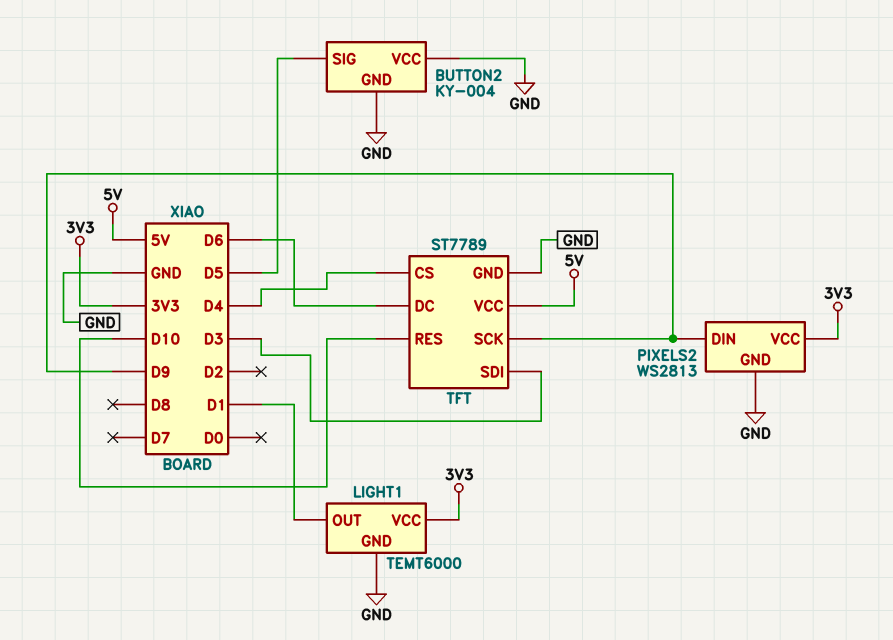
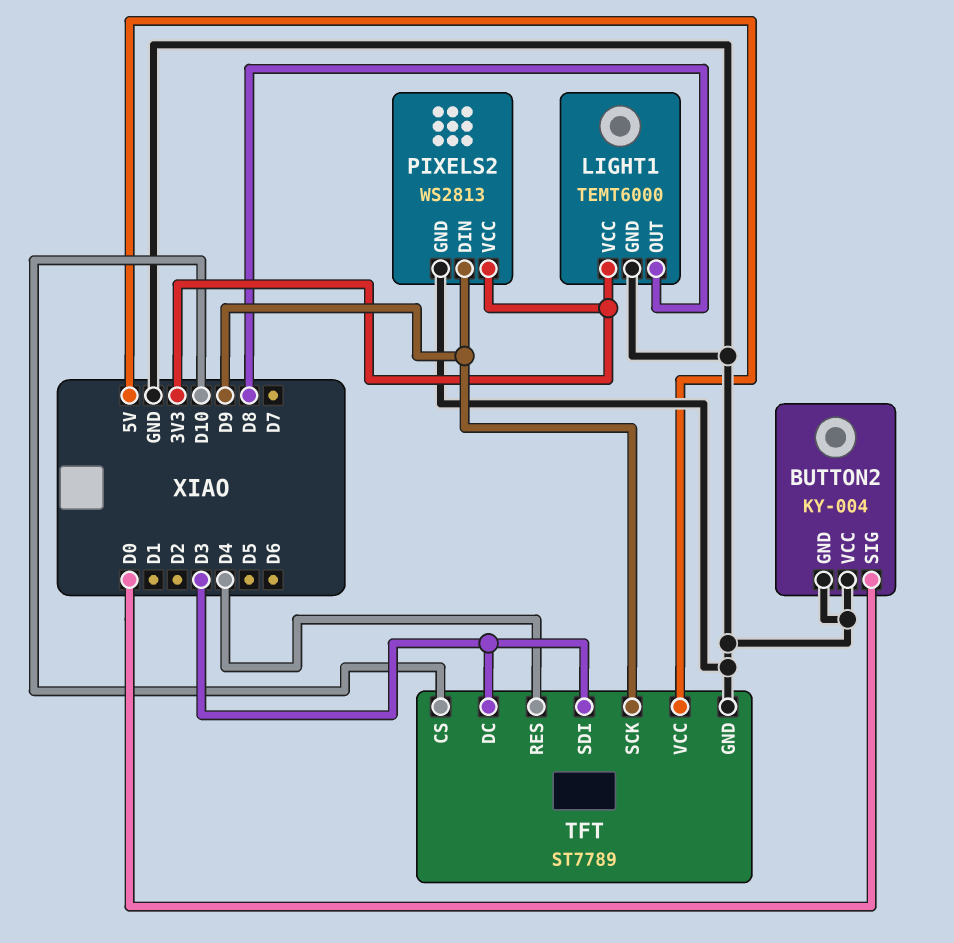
BUTTON2 pin SIG: D5 -> D0
LIGHT1 pin OUT: D1 -> D8
TFT pin CS: D4 -> D10
TFT pin DC: D6 -> D3
TFT pin RES: D10 -> D4

